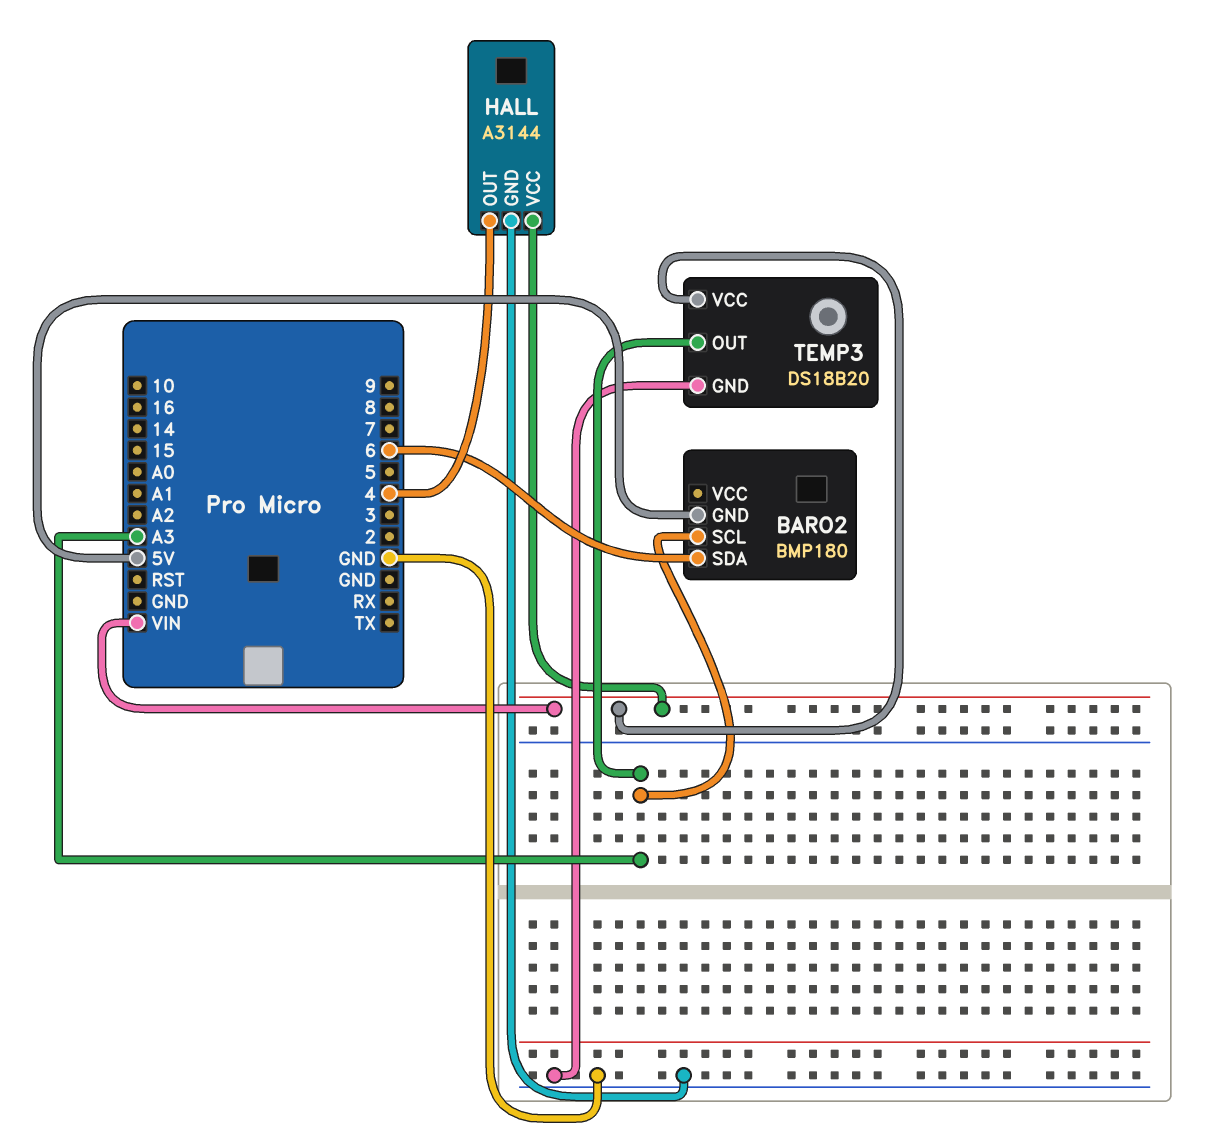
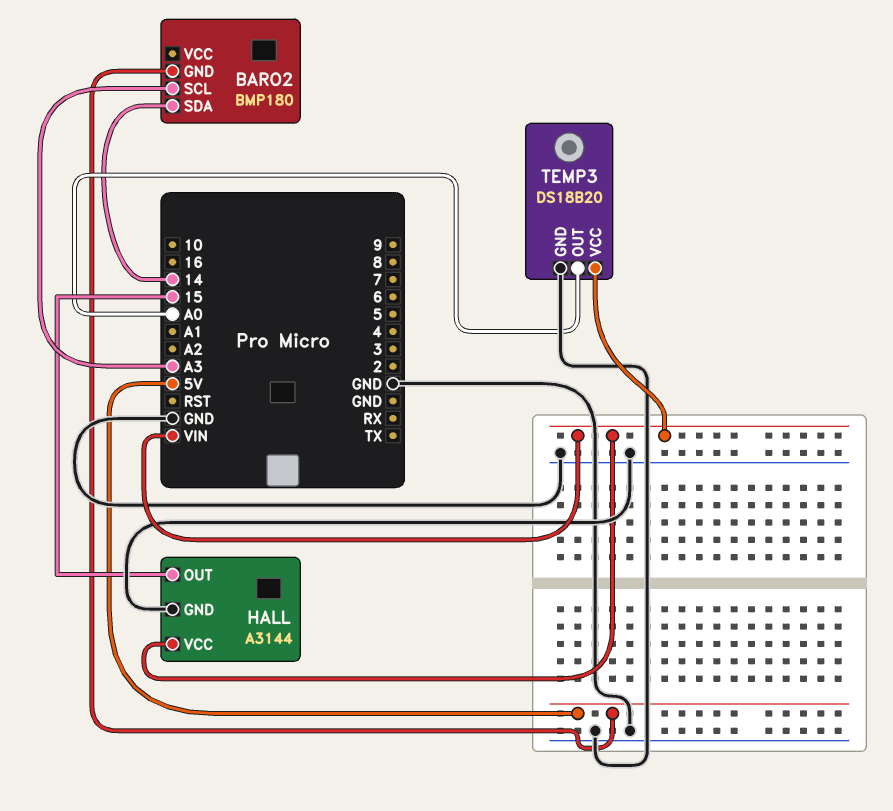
BARO2 pin SDA: 6 -> 14
HALL pin OUT: 4 -> 15
TEMP3 pin OUT: A3 -> A0

